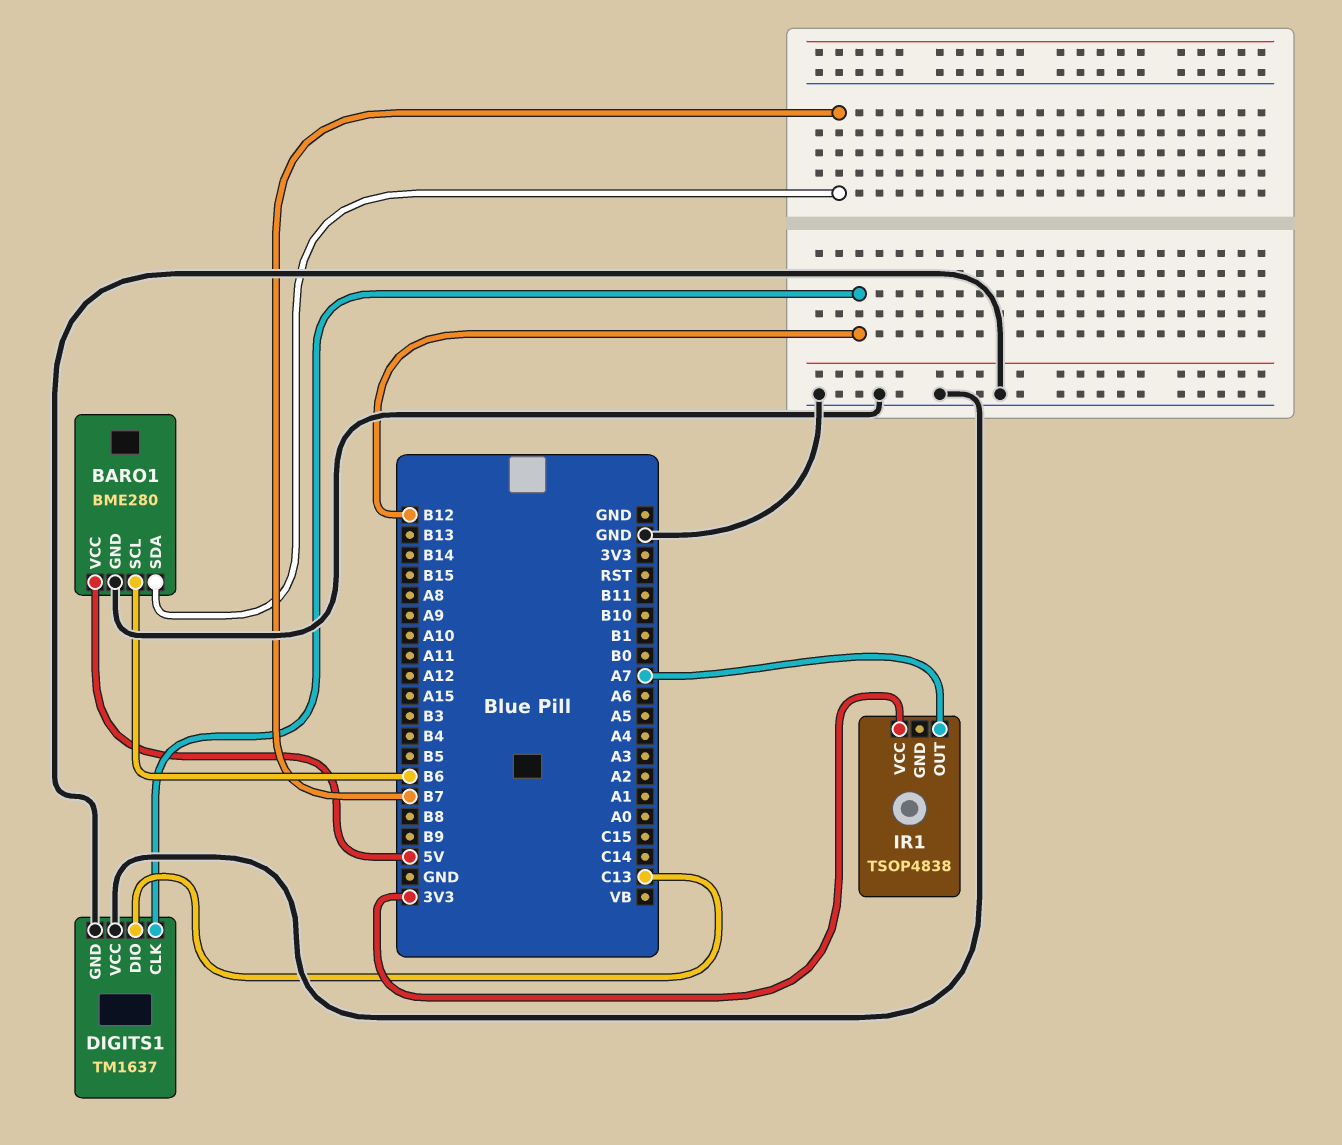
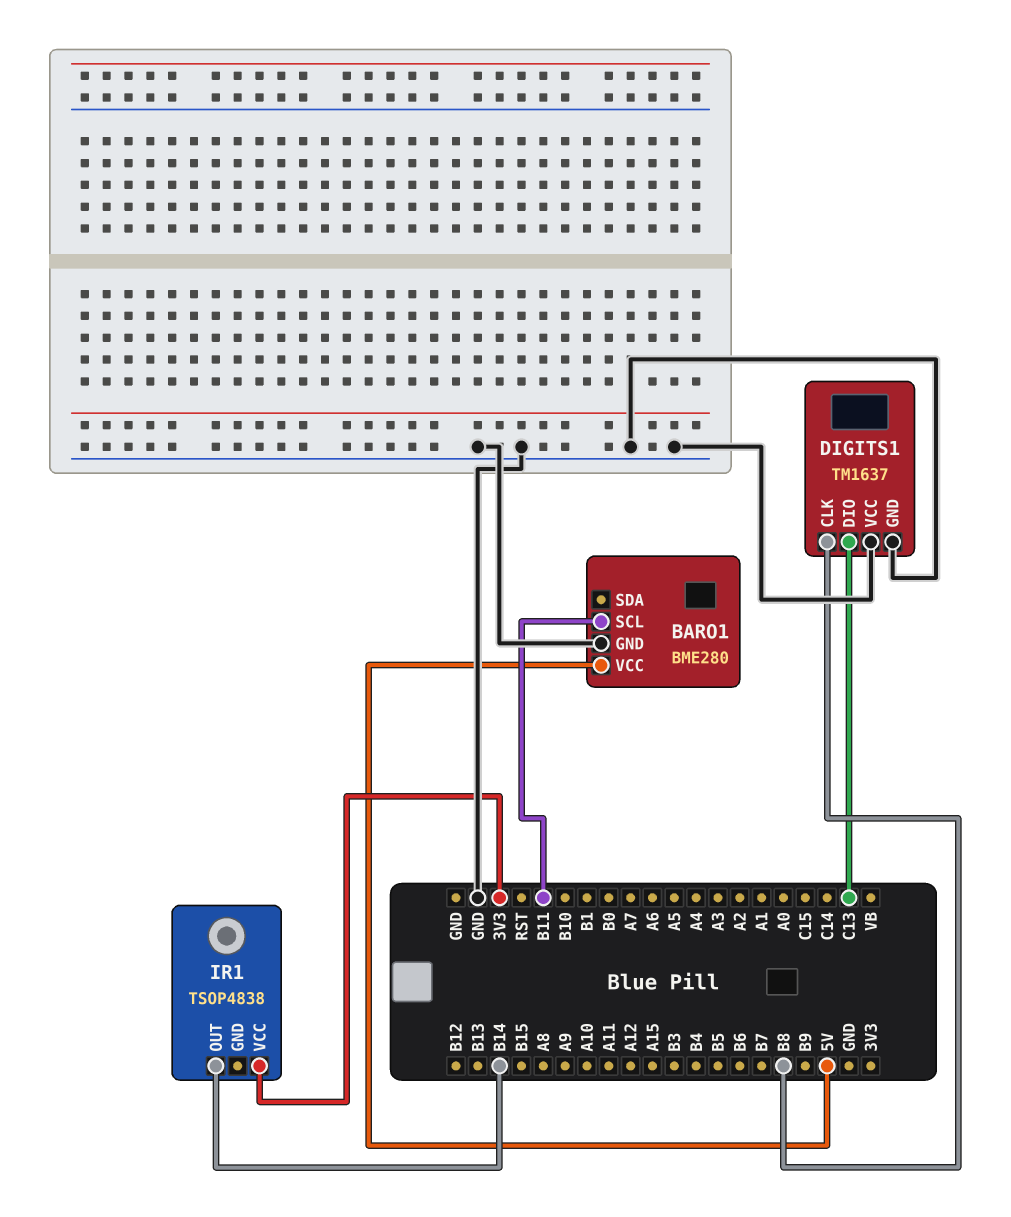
BARO1 pin SCL: B6 -> B11
BARO1 pin SDA: B7 -> none
DIGITS1 pin CLK: B12 -> B8
IR1 pin OUT: A7 -> B14

